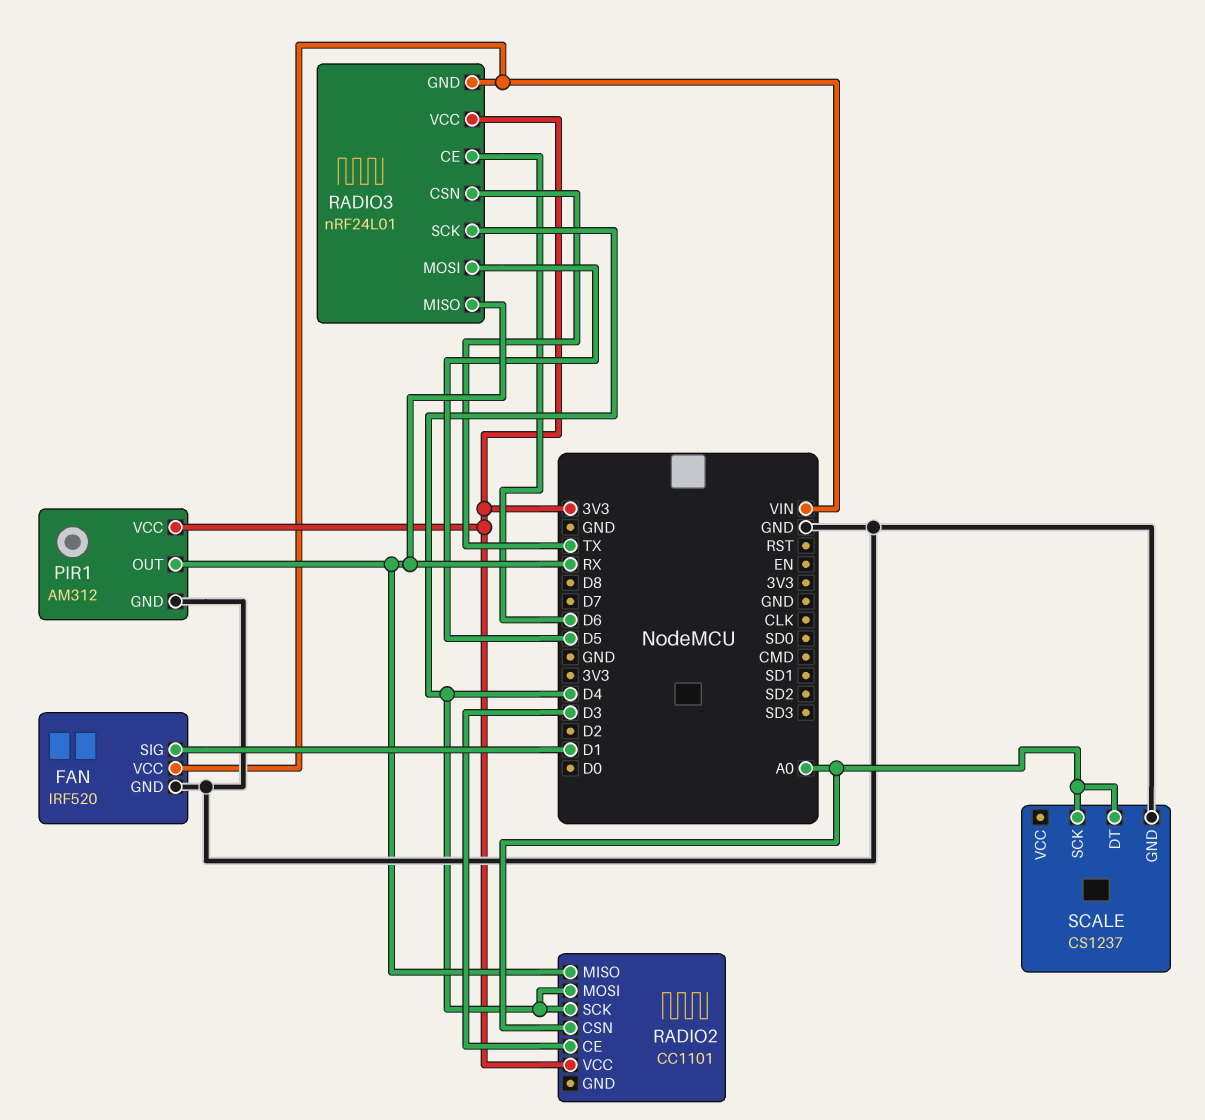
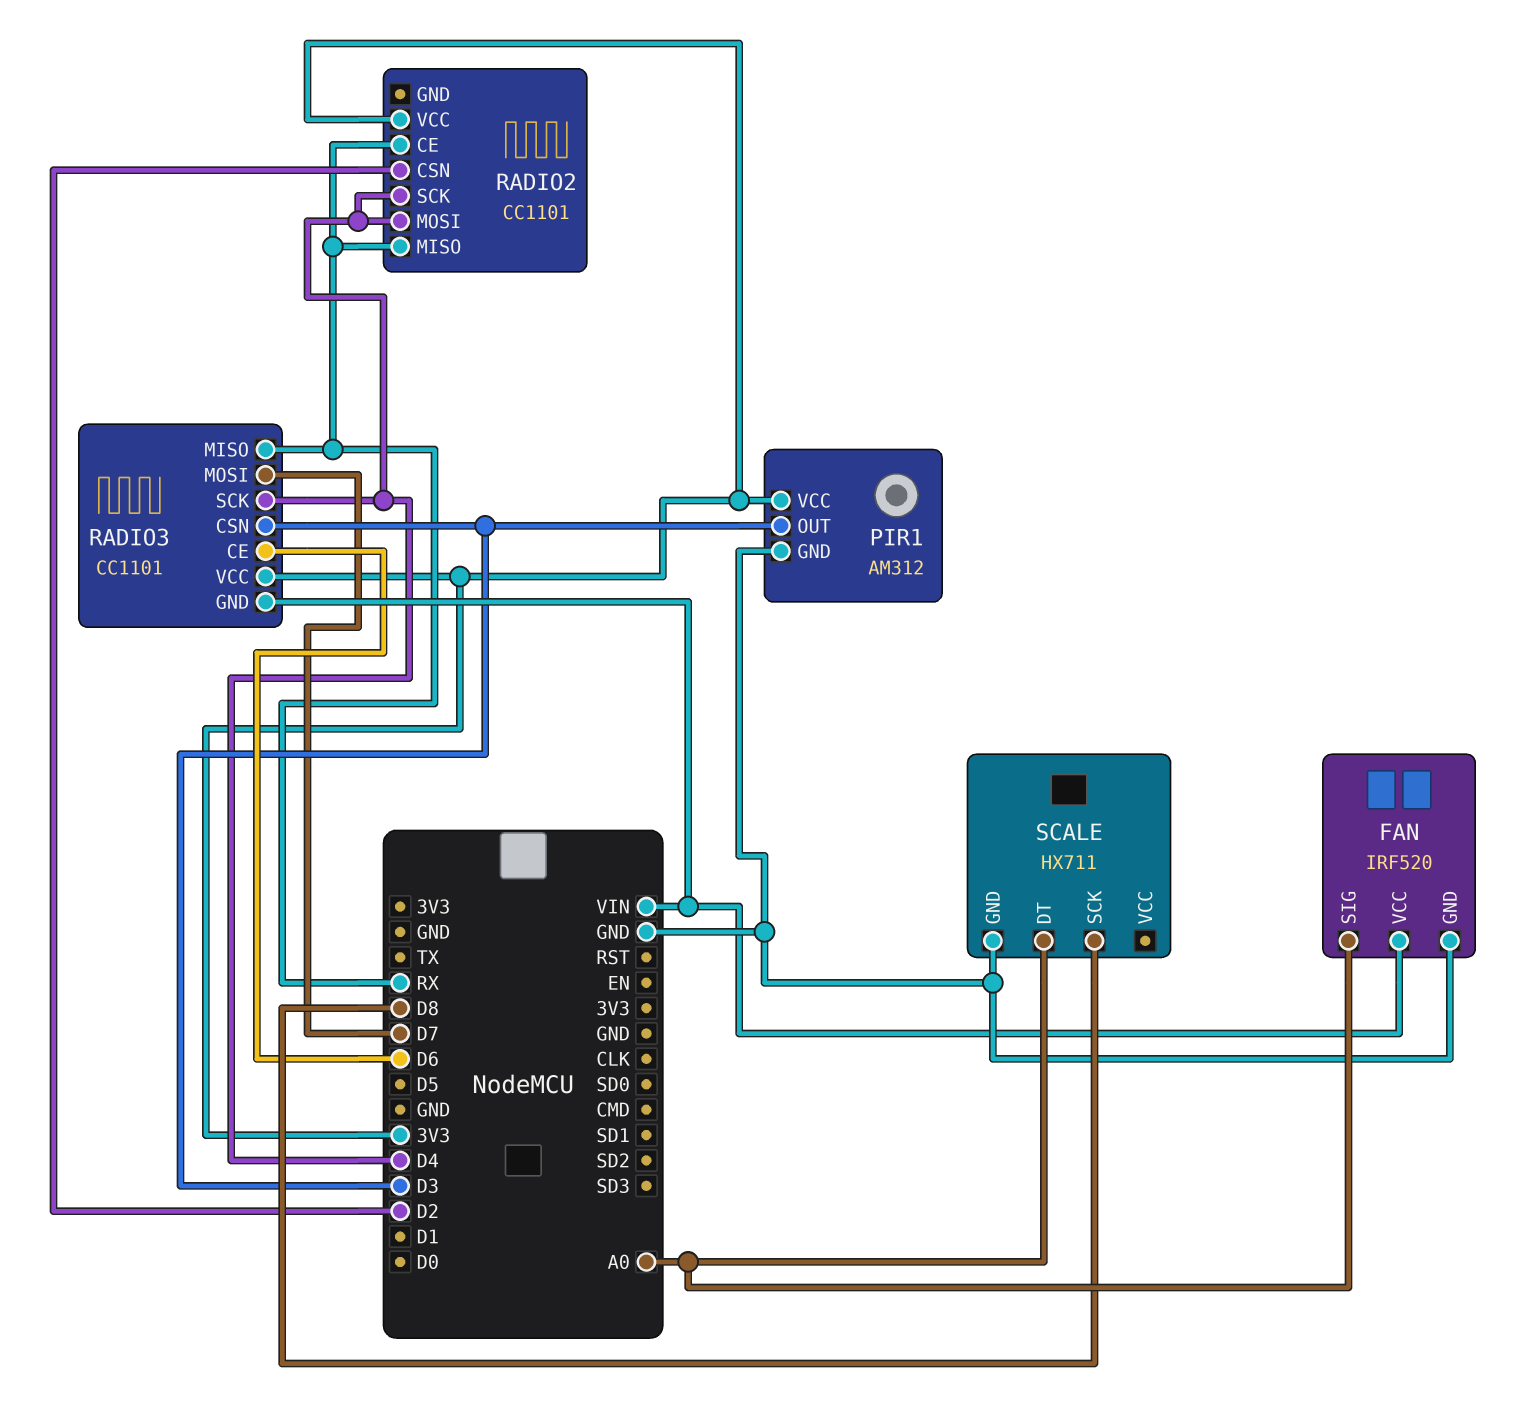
FAN pin SIG: D1 -> A0
PIR1 pin OUT: RX -> D3
RADIO2 pin CE: D3 -> RX
RADIO2 pin CSN: A0 -> D2
RADIO3: nRF24L01 -> CC1101
RADIO3 pin CSN: TX -> D3
RADIO3 pin MOSI: D5 -> D7
SCALE: CS1237 -> HX711
SCALE pin SCK: A0 -> D8

